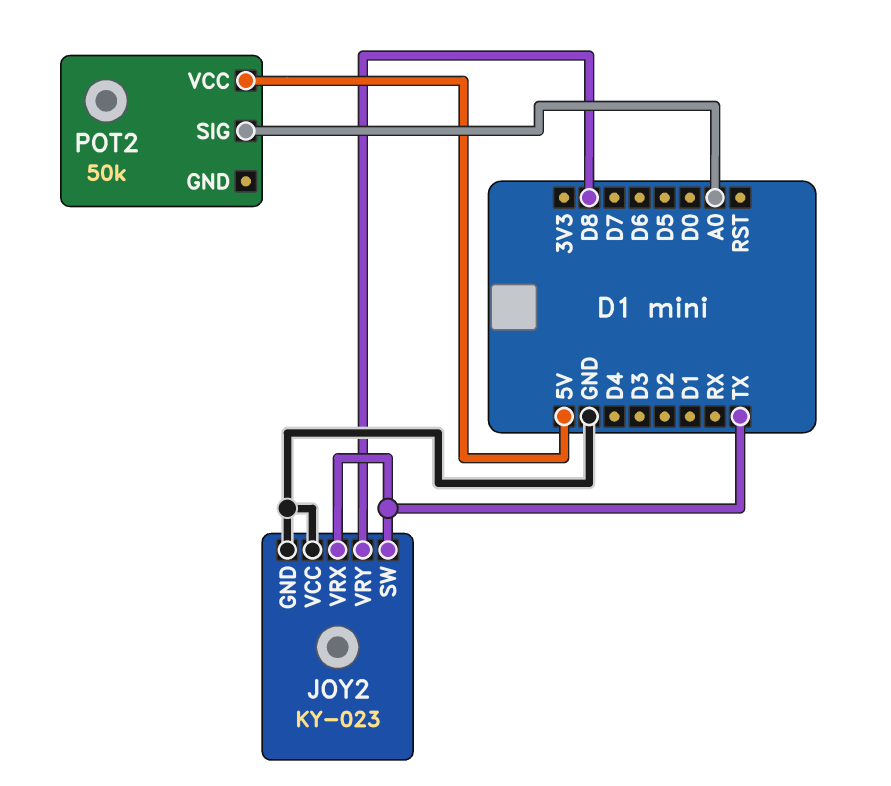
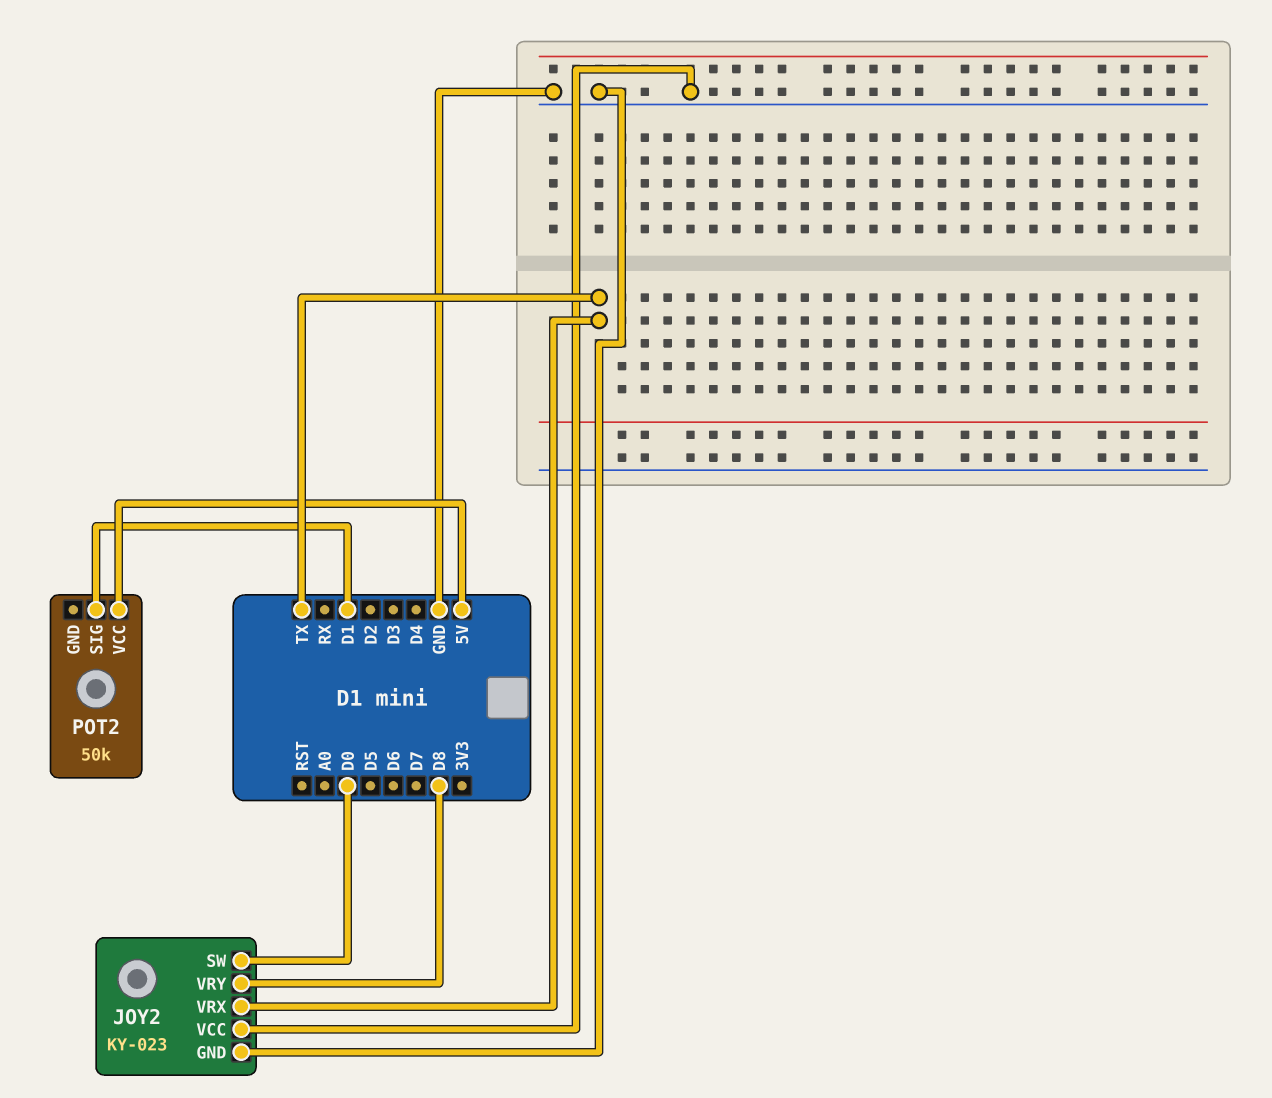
JOY2 pin SW: TX -> D0
POT2 pin SIG: A0 -> D1

